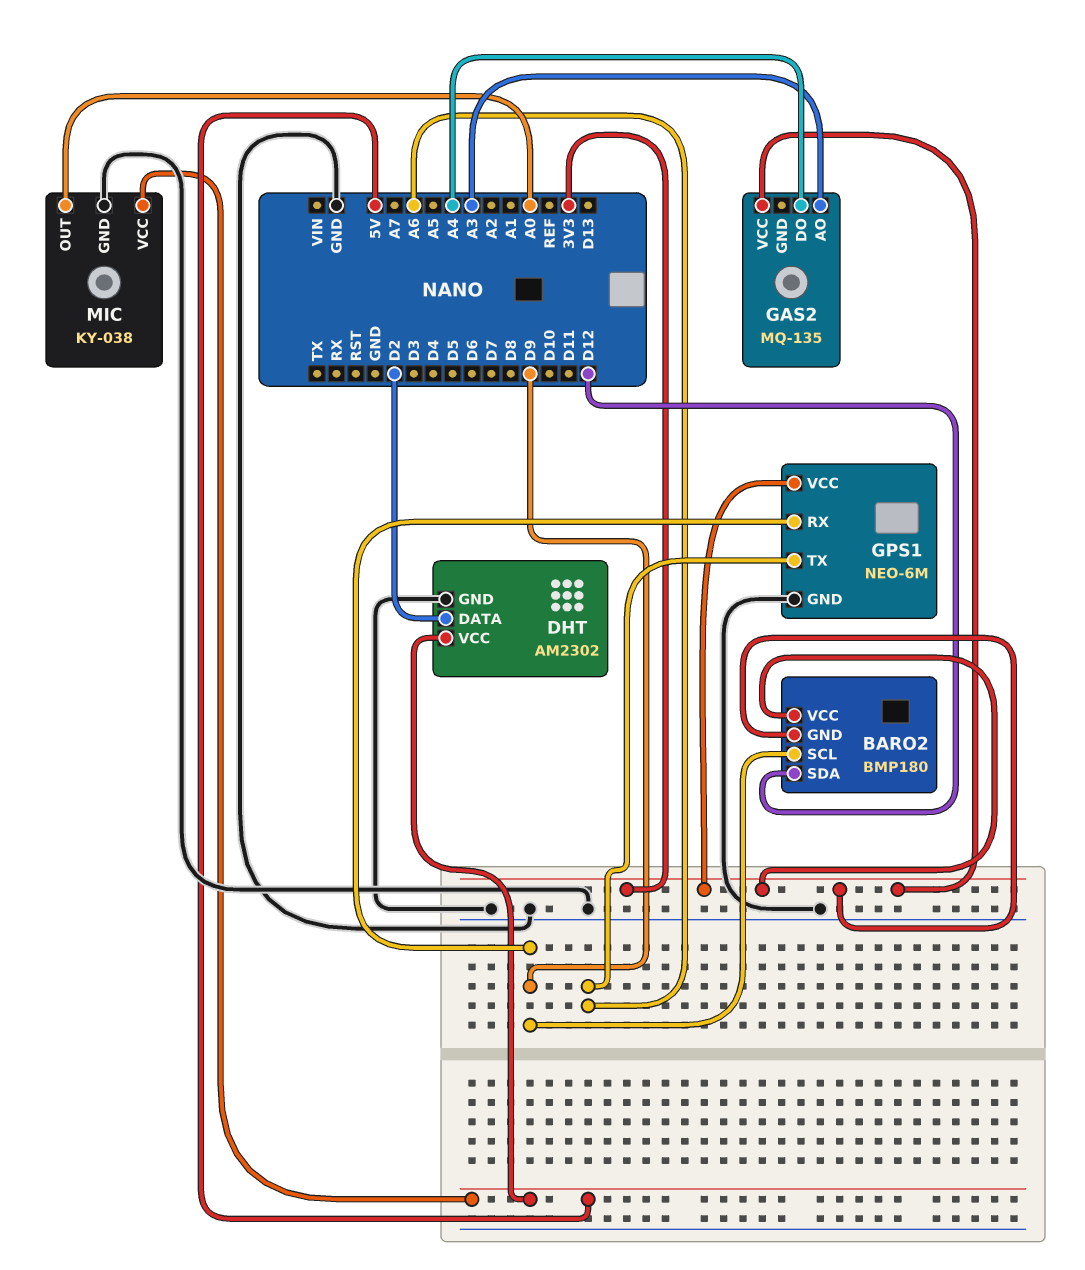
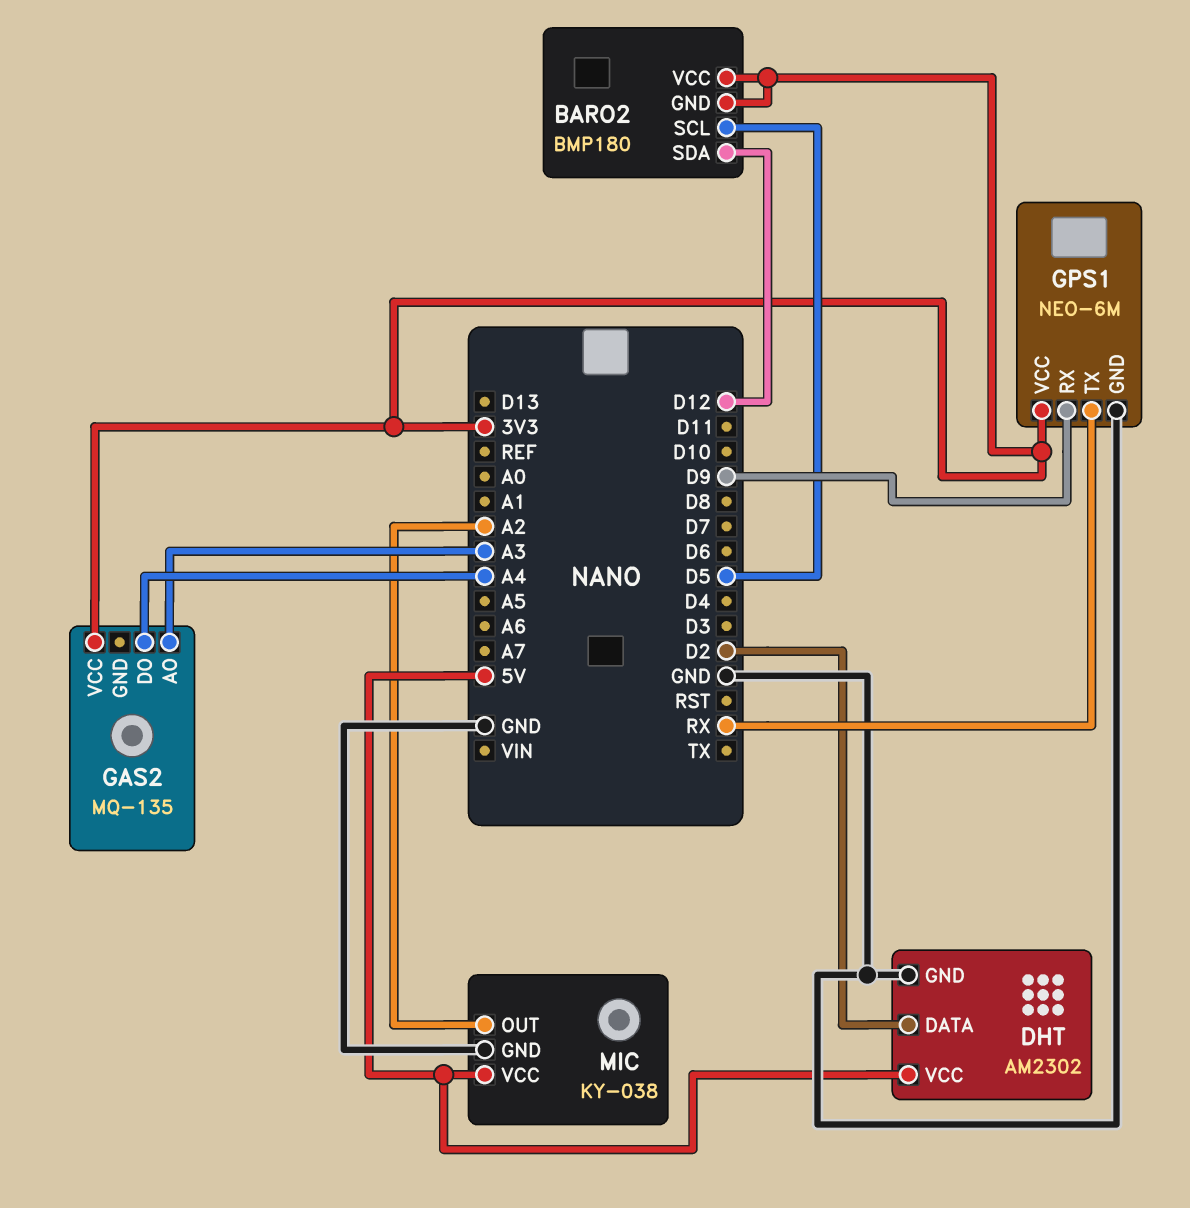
BARO2 pin SCL: D9 -> D5
GPS1 pin TX: A6 -> RX
MIC pin OUT: A0 -> A2

